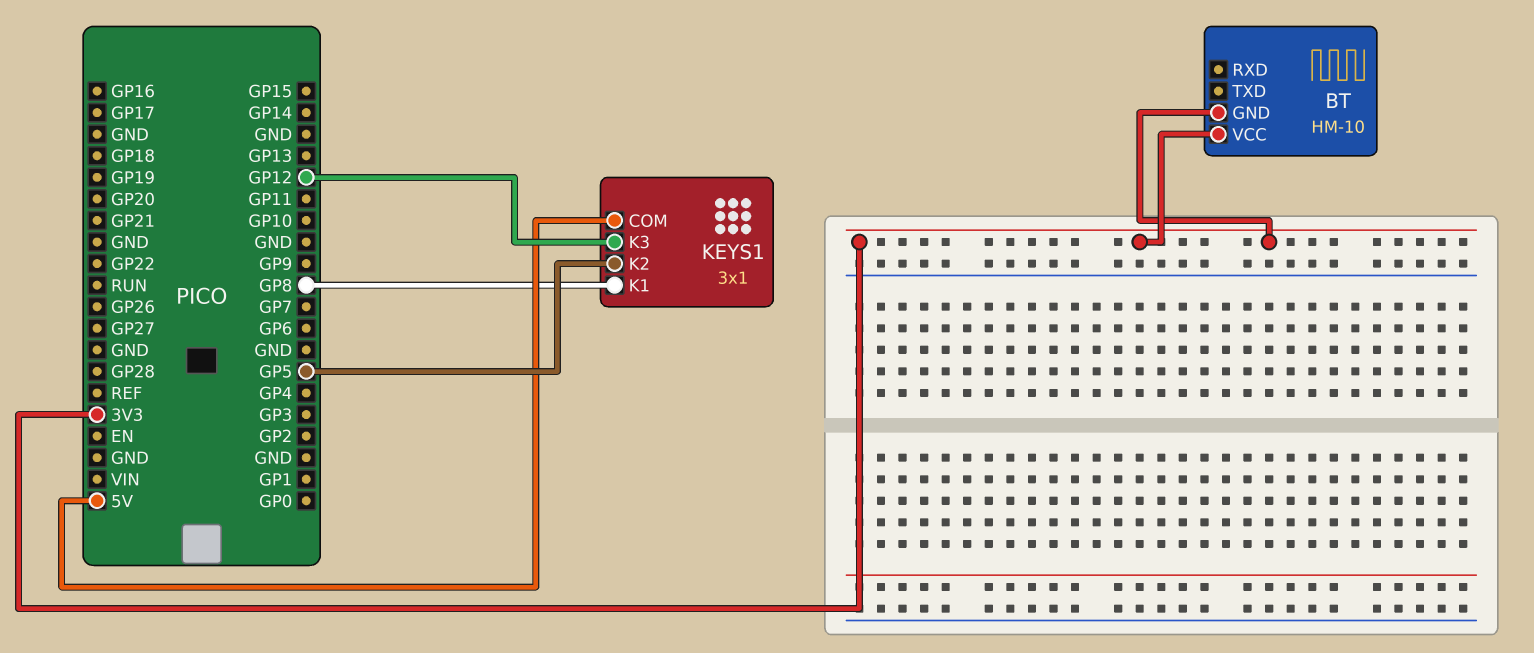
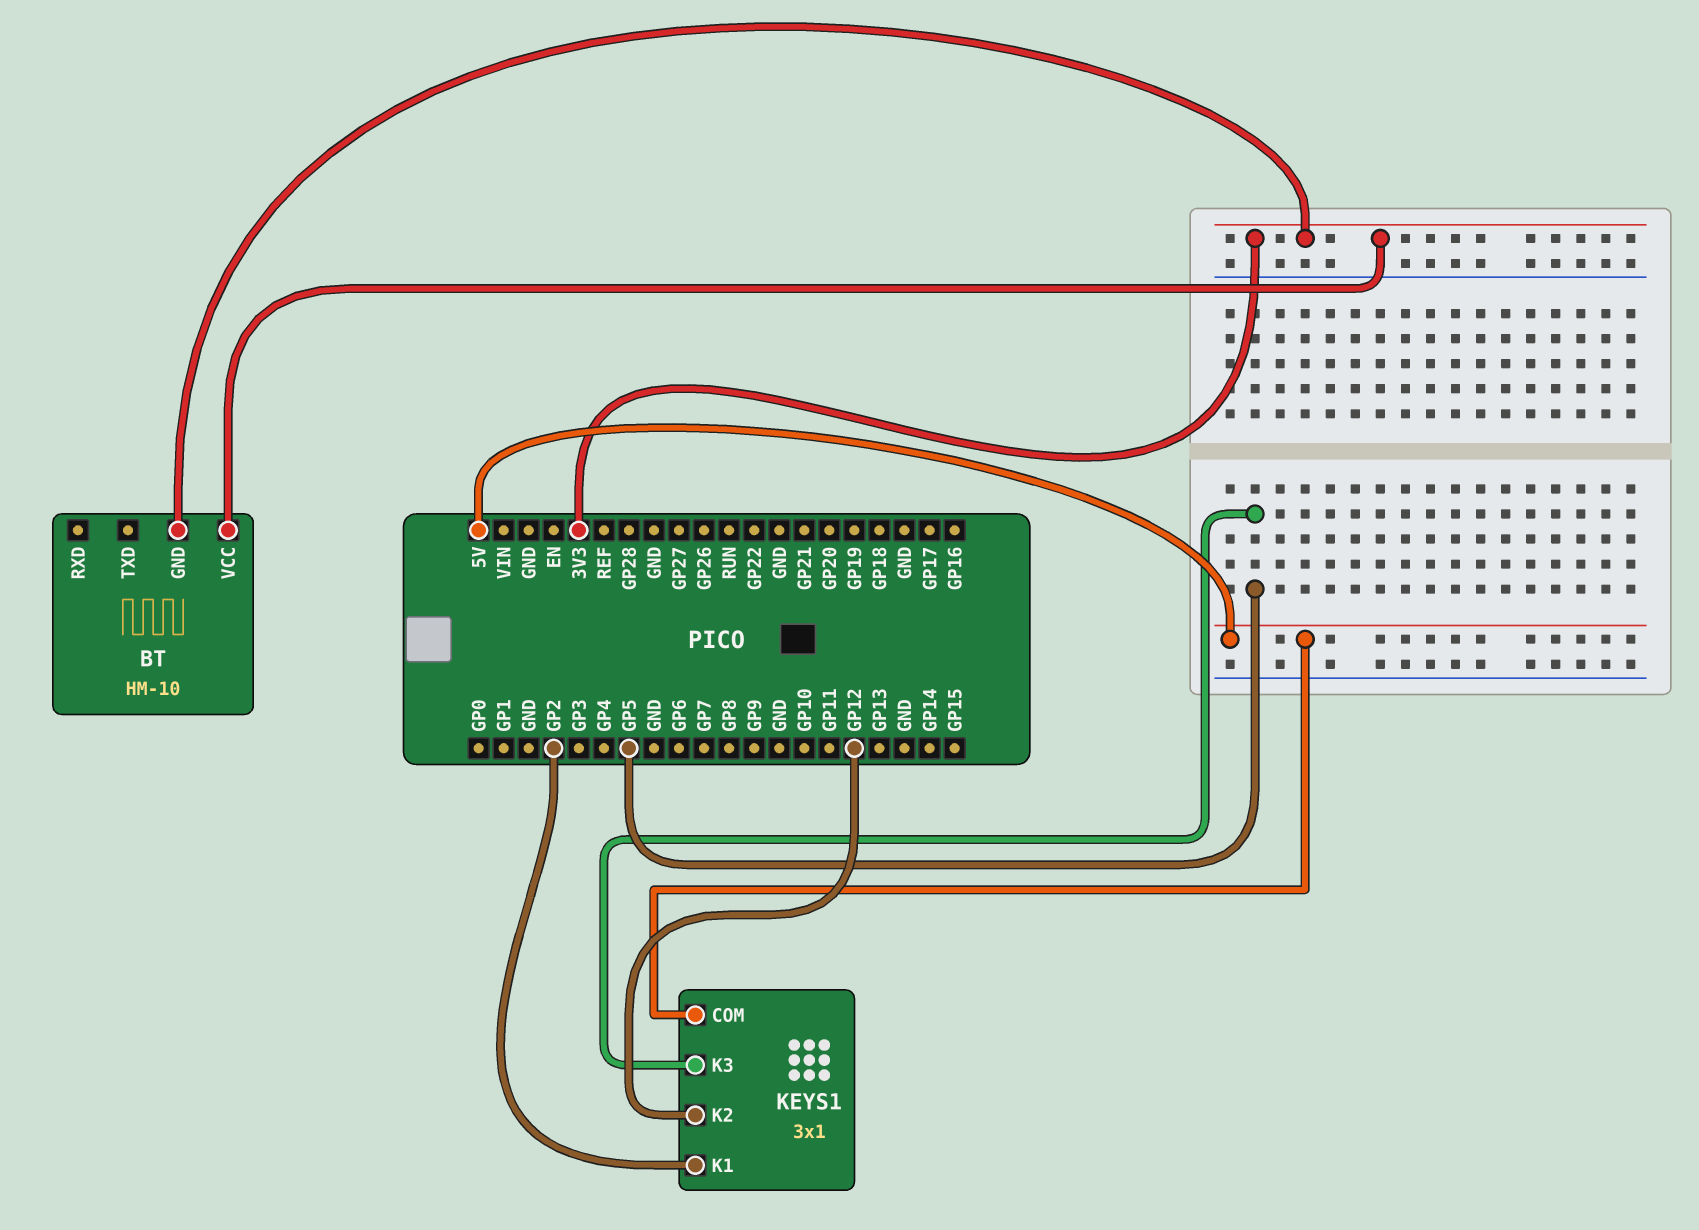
KEYS1 pin K1: GP8 -> GP2
KEYS1 pin K2: GP5 -> GP12
KEYS1 pin K3: GP12 -> GP5

